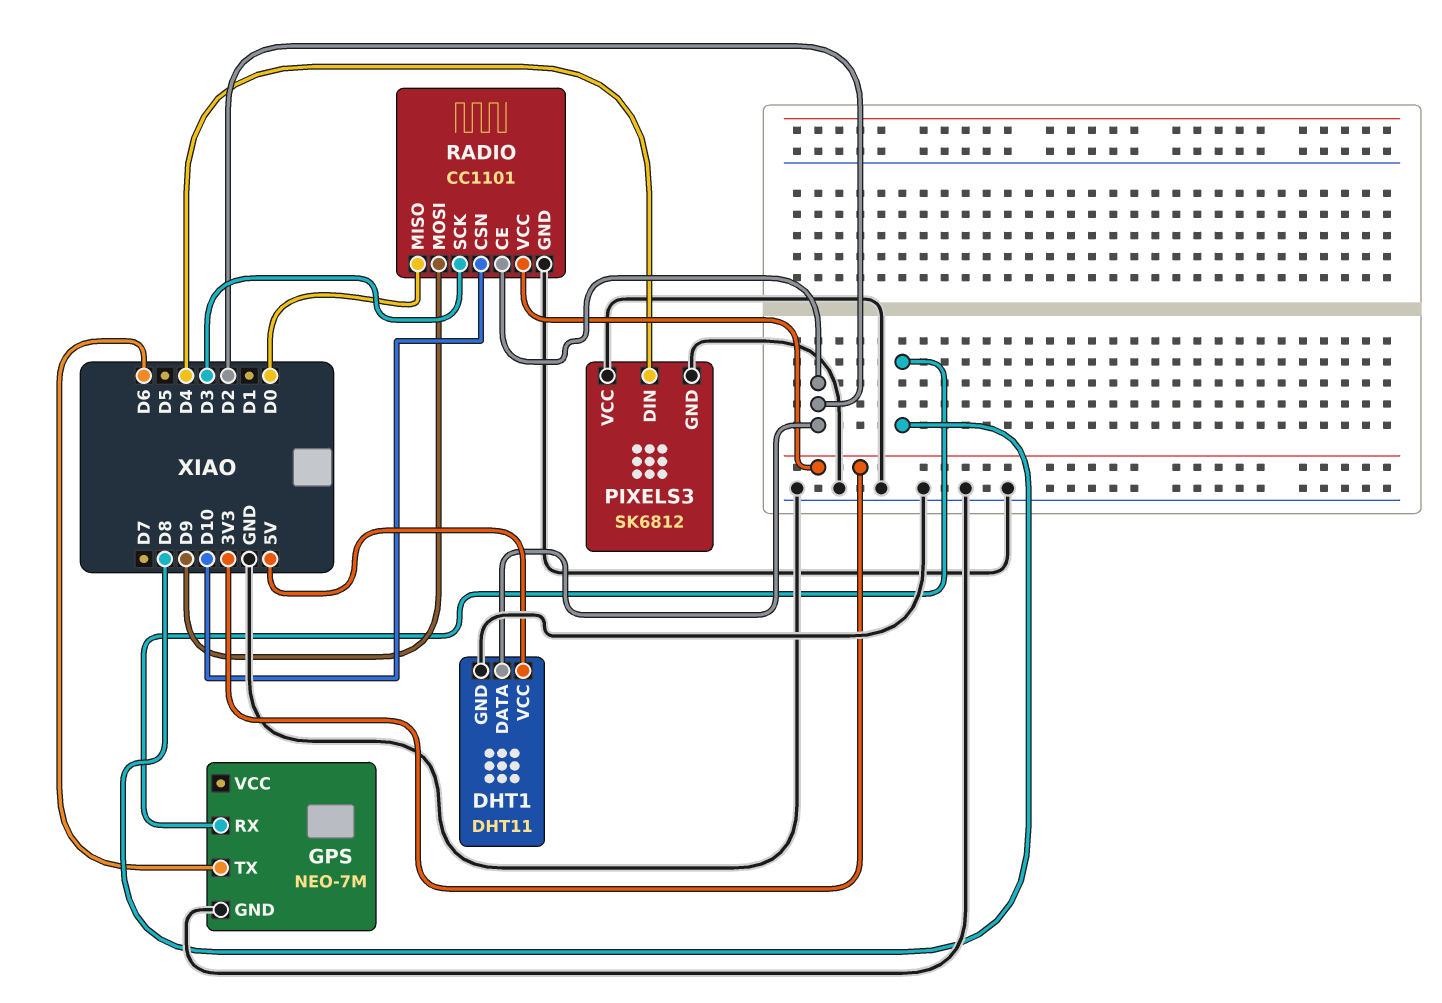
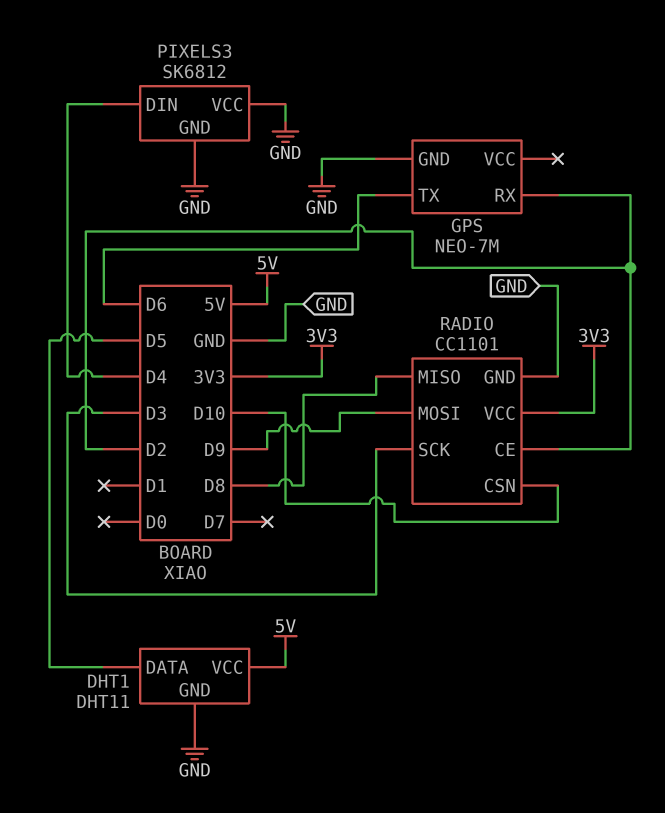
DHT1 pin DATA: D2 -> D5
GPS pin RX: D8 -> D2
RADIO pin MISO: D0 -> D8

